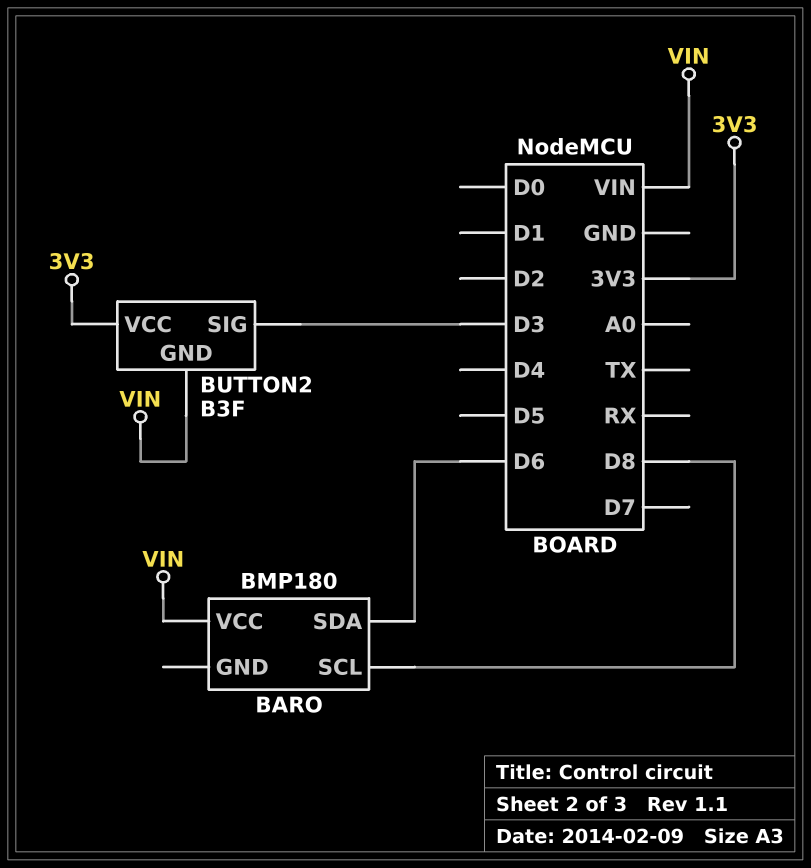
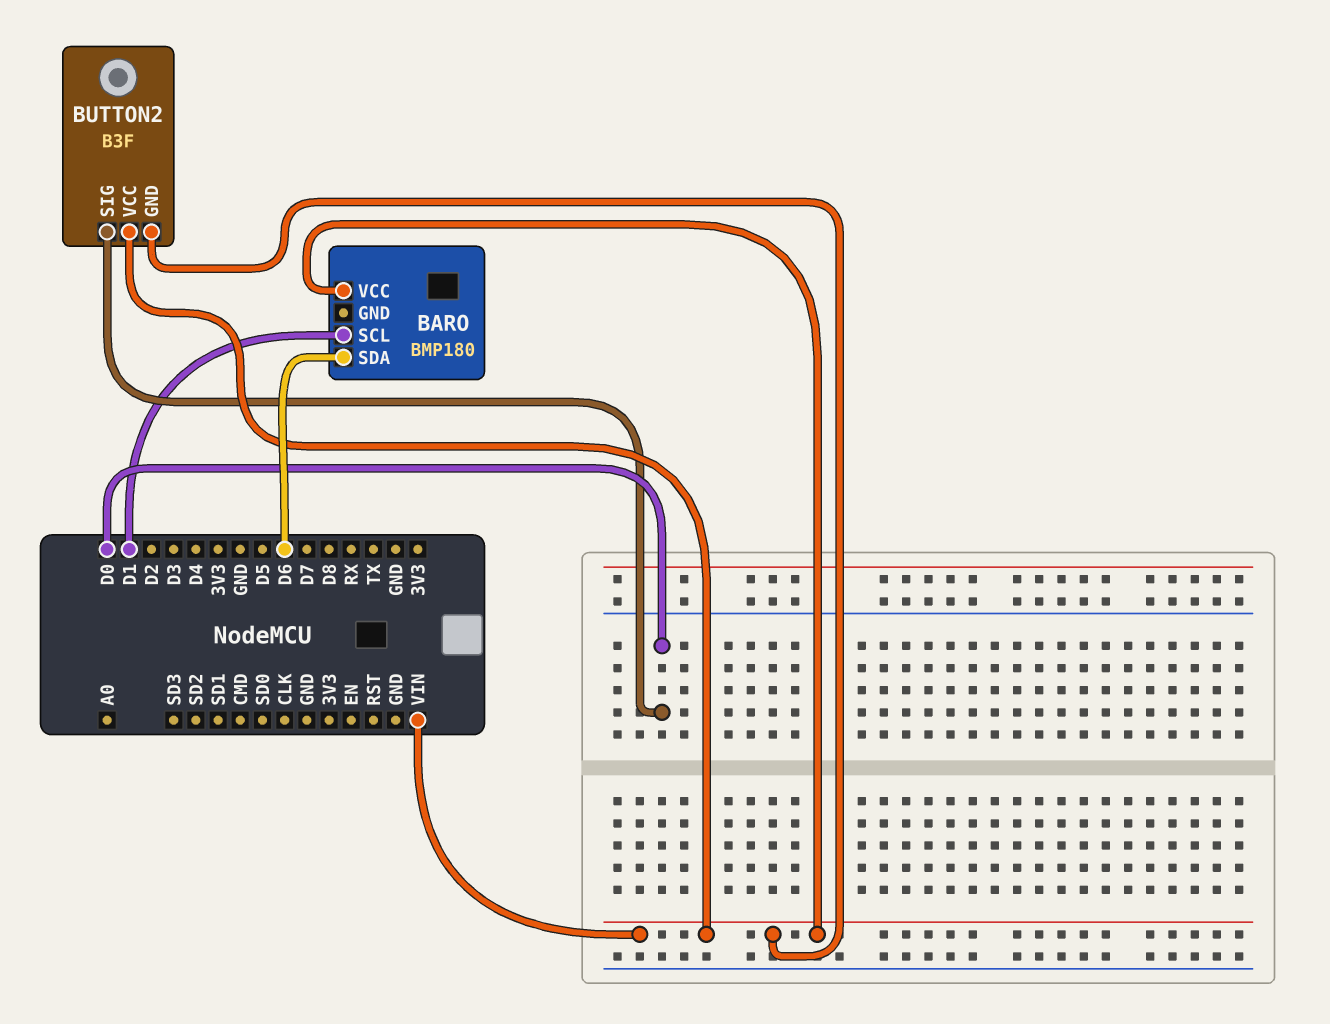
BARO pin SCL: D8 -> D1
BUTTON2 pin SIG: D3 -> D0
BUTTON2 pin VCC: 3V3 -> VIN

